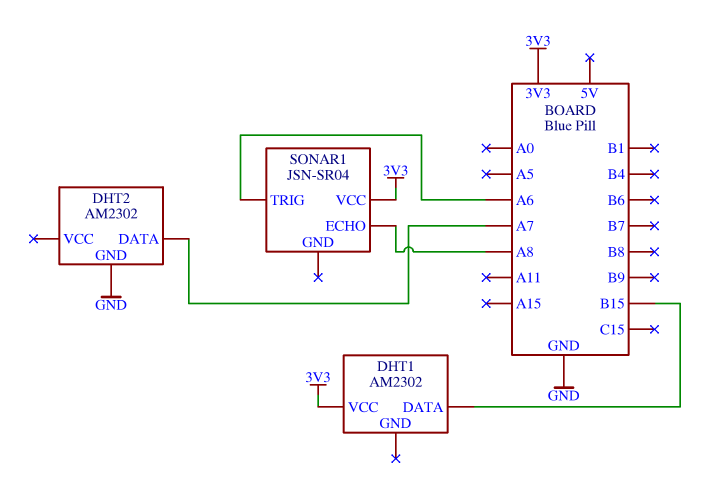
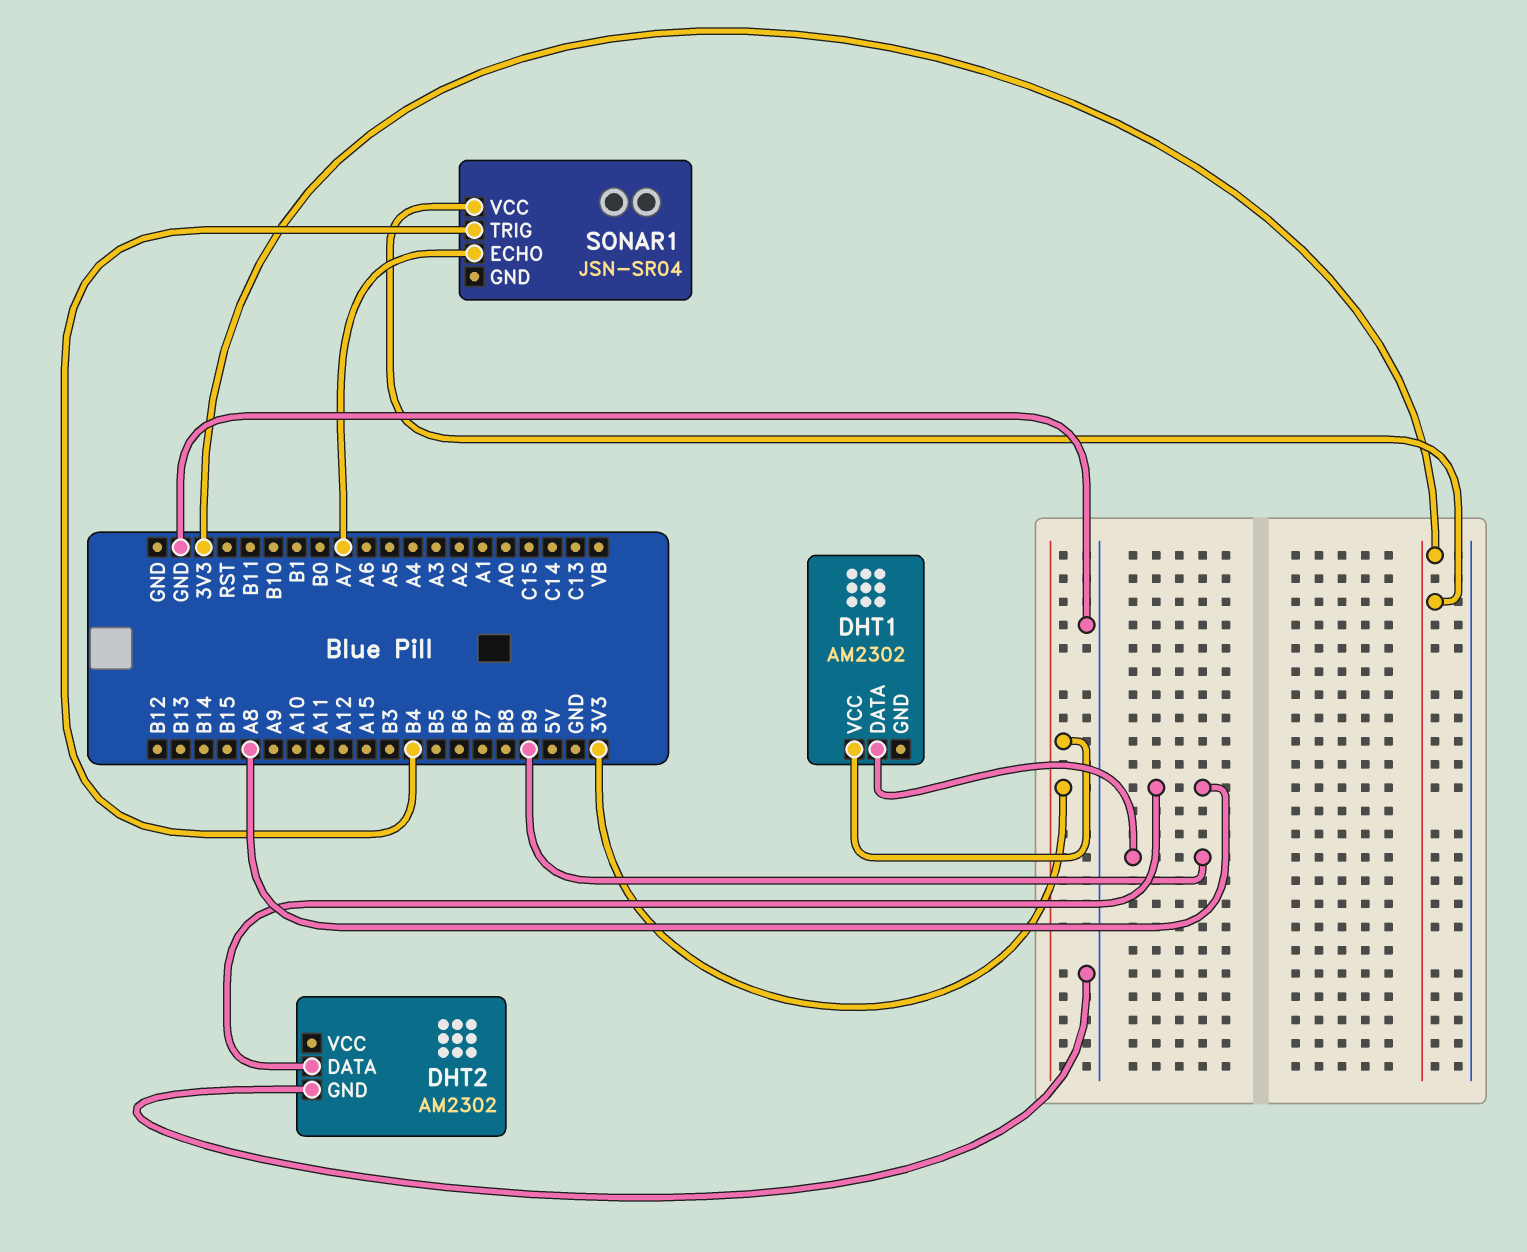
DHT1 pin DATA: B15 -> B9
DHT2 pin DATA: A7 -> A8
SONAR1 pin ECHO: A8 -> A7
SONAR1 pin TRIG: A6 -> B4

